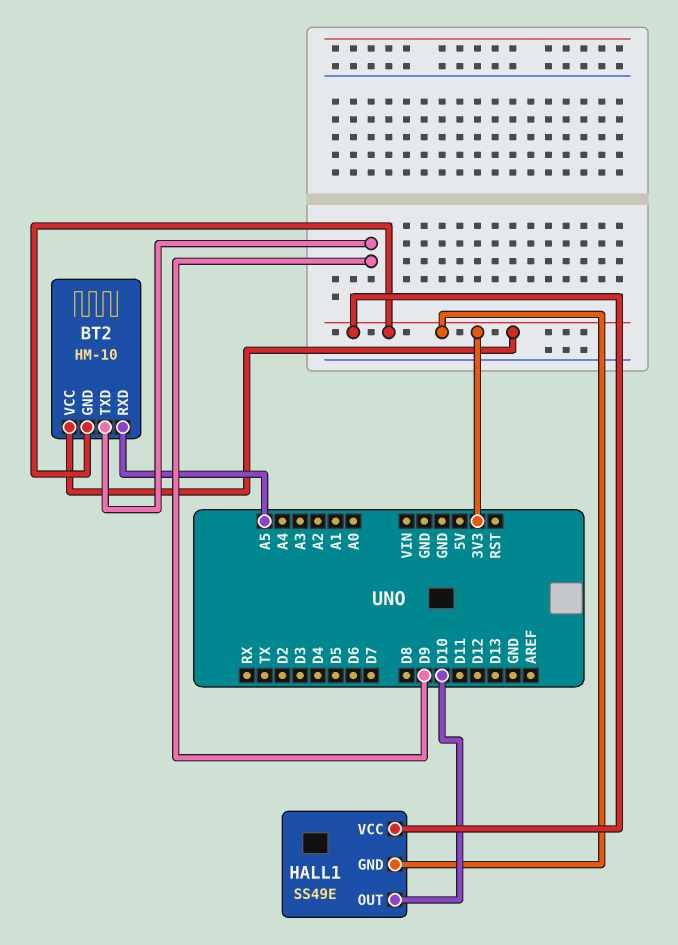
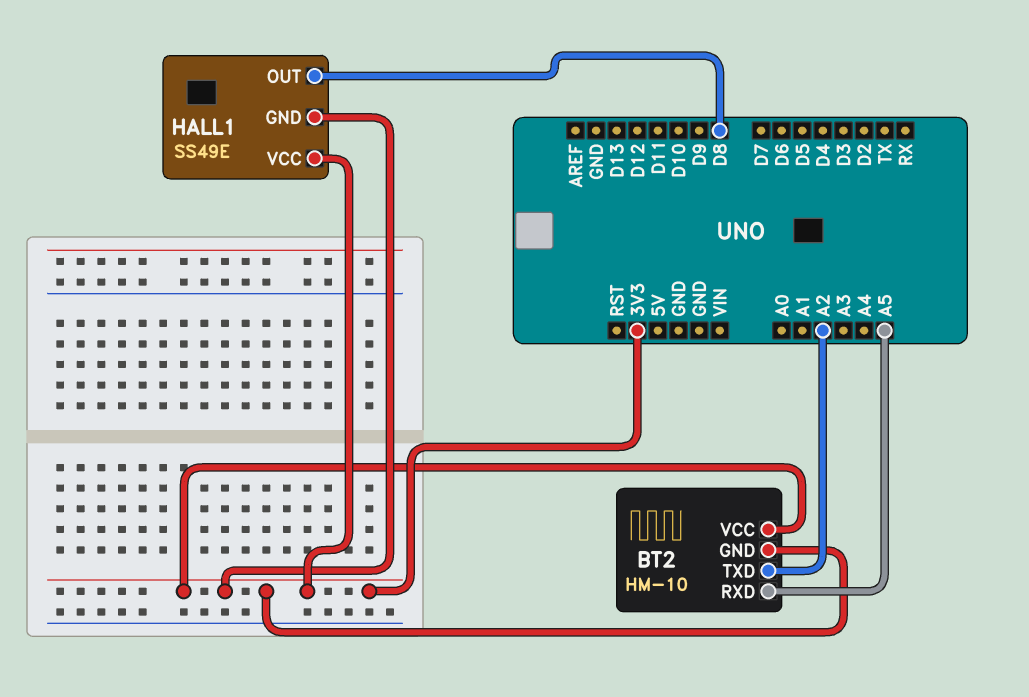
BT2 pin TXD: D9 -> A2
HALL1 pin OUT: D10 -> D8

